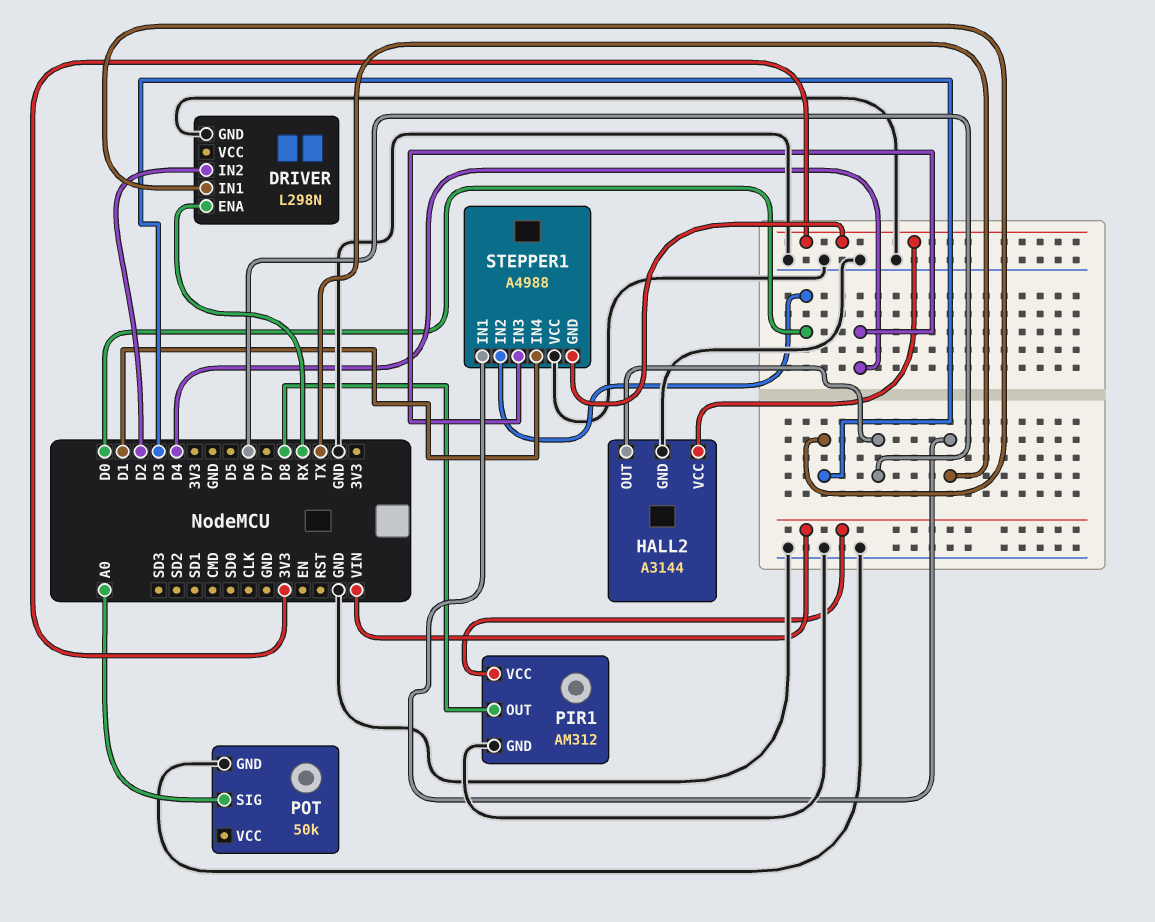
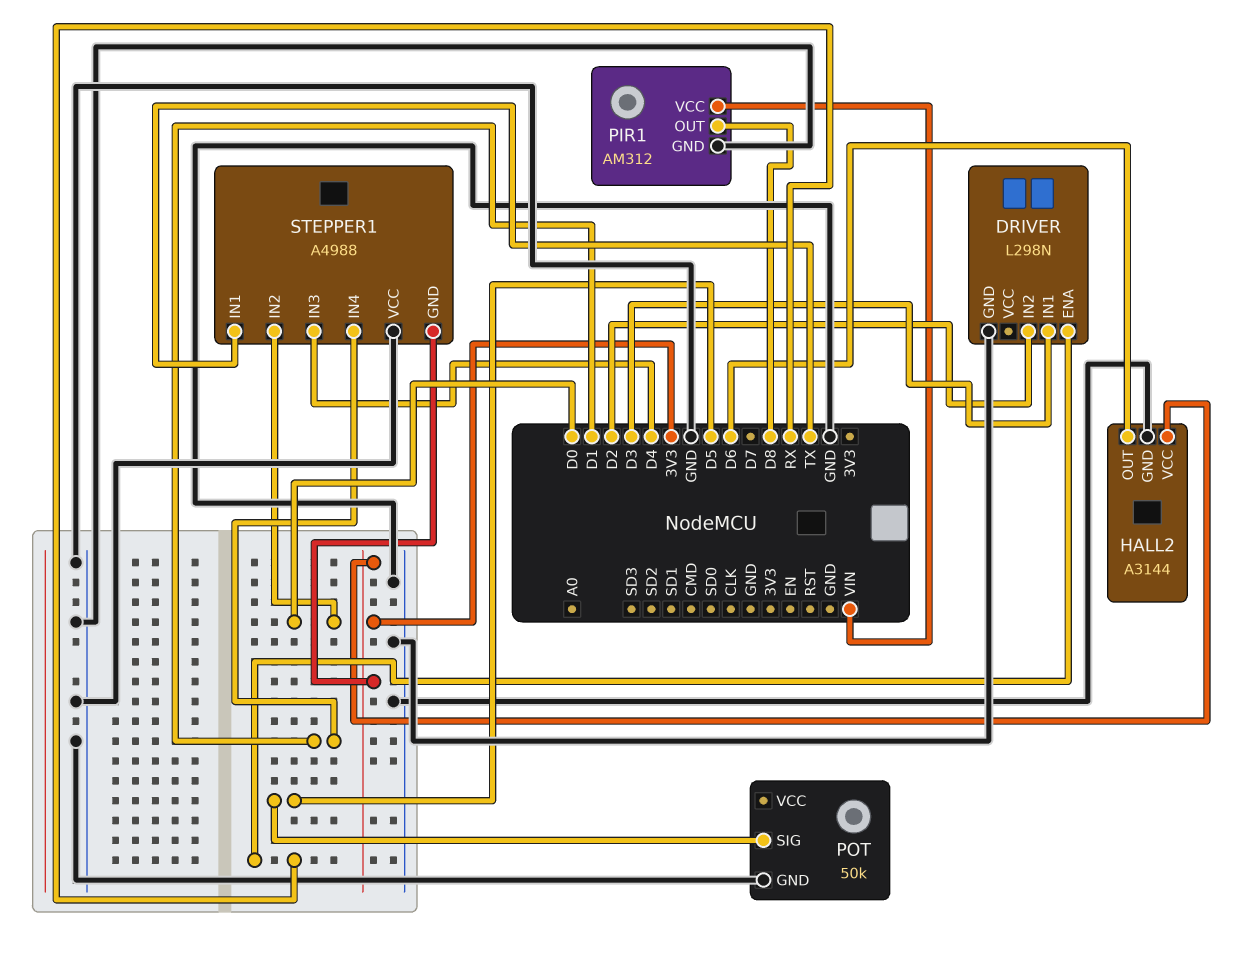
POT pin SIG: A0 -> D5

